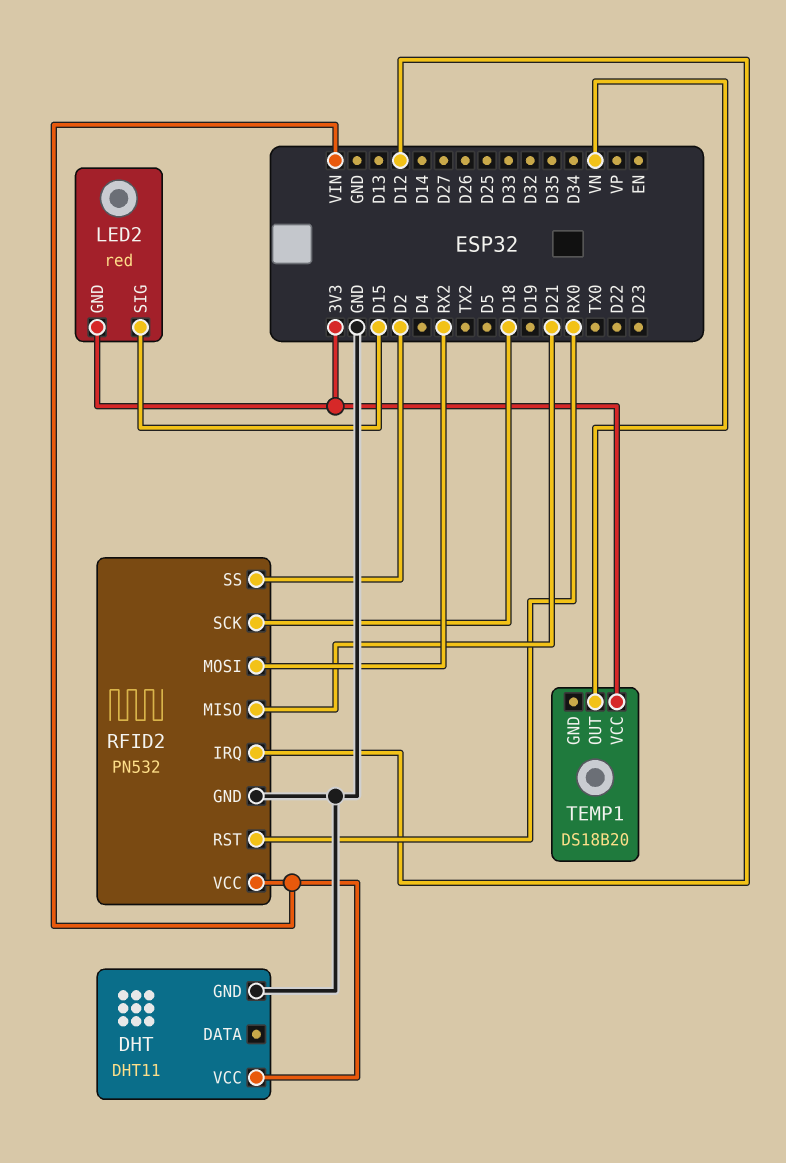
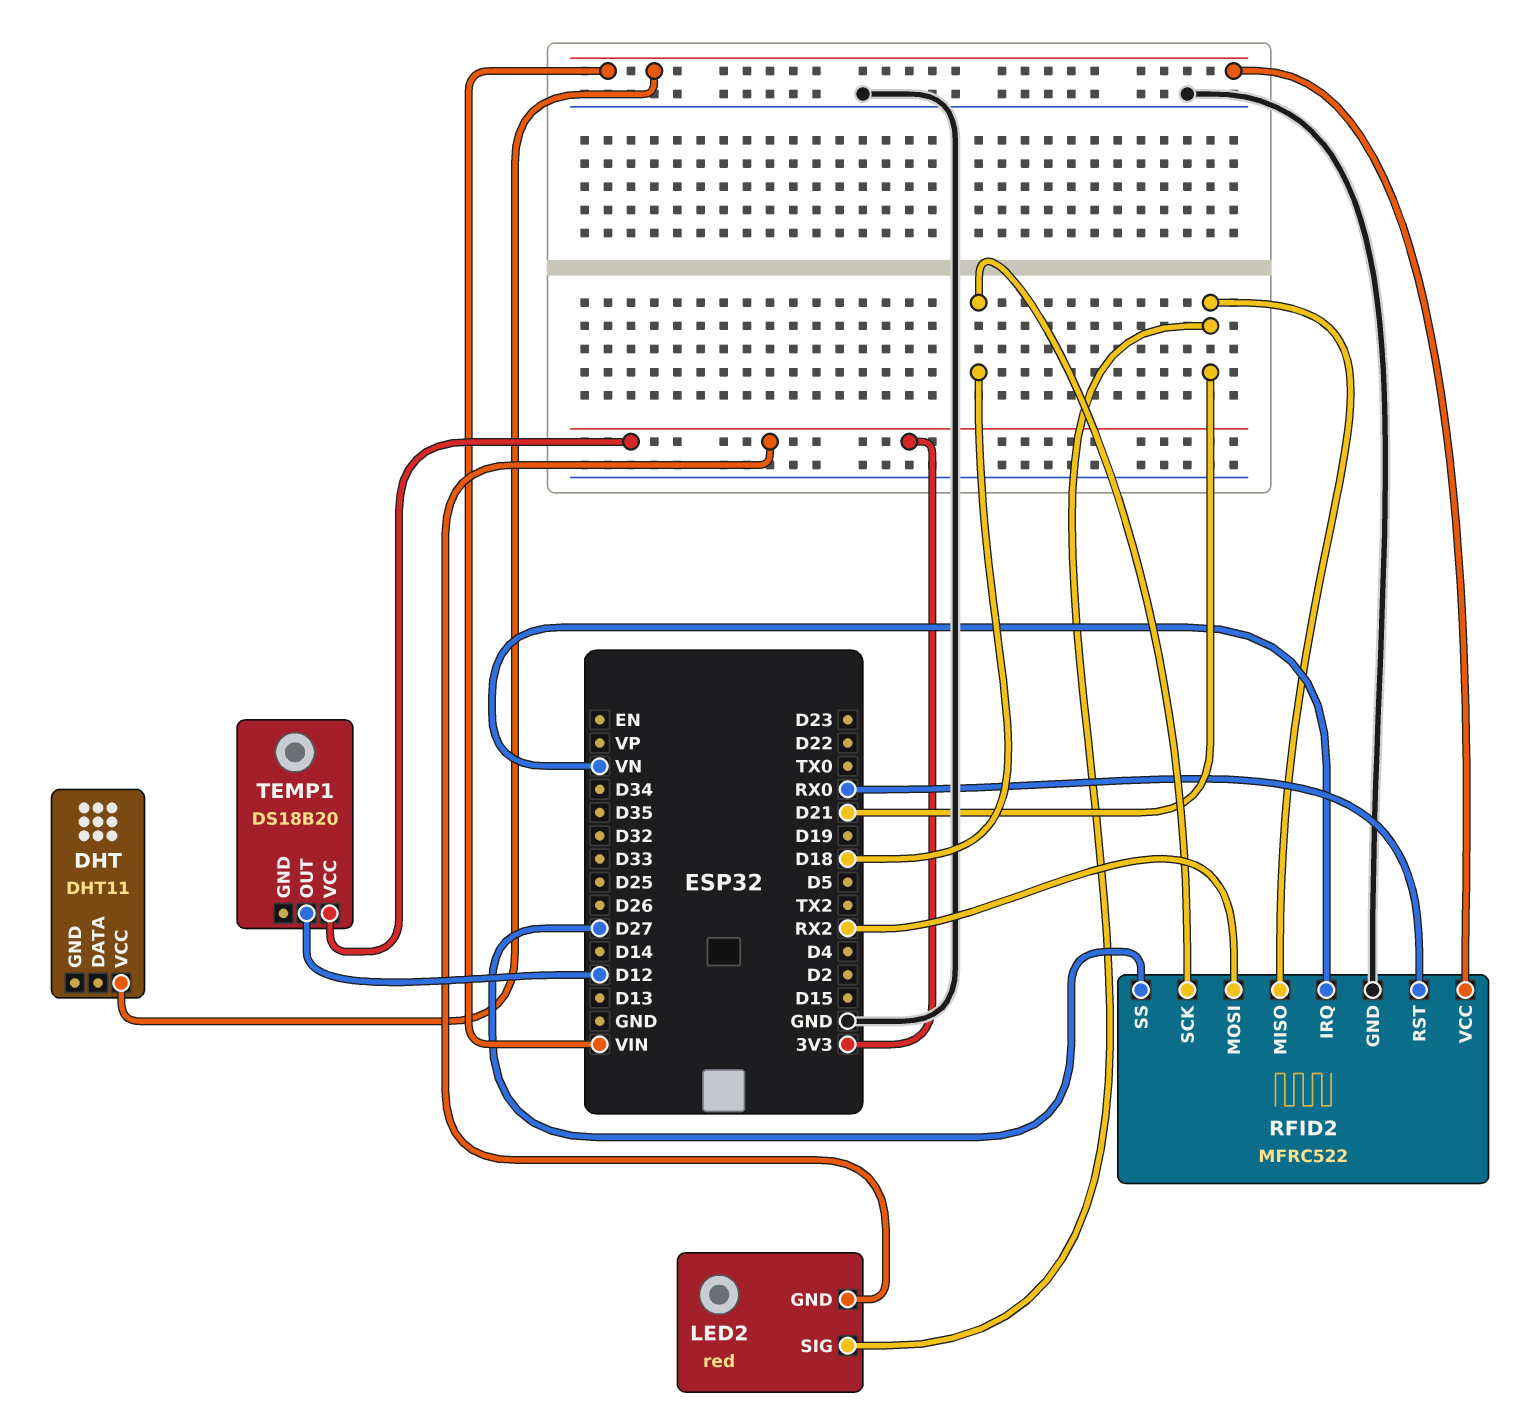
DHT pin GND: GND -> none
LED2 pin SIG: D15 -> D21
RFID2: PN532 -> MFRC522
RFID2 pin IRQ: D12 -> VN
RFID2 pin SS: D2 -> D27
TEMP1 pin OUT: VN -> D12

